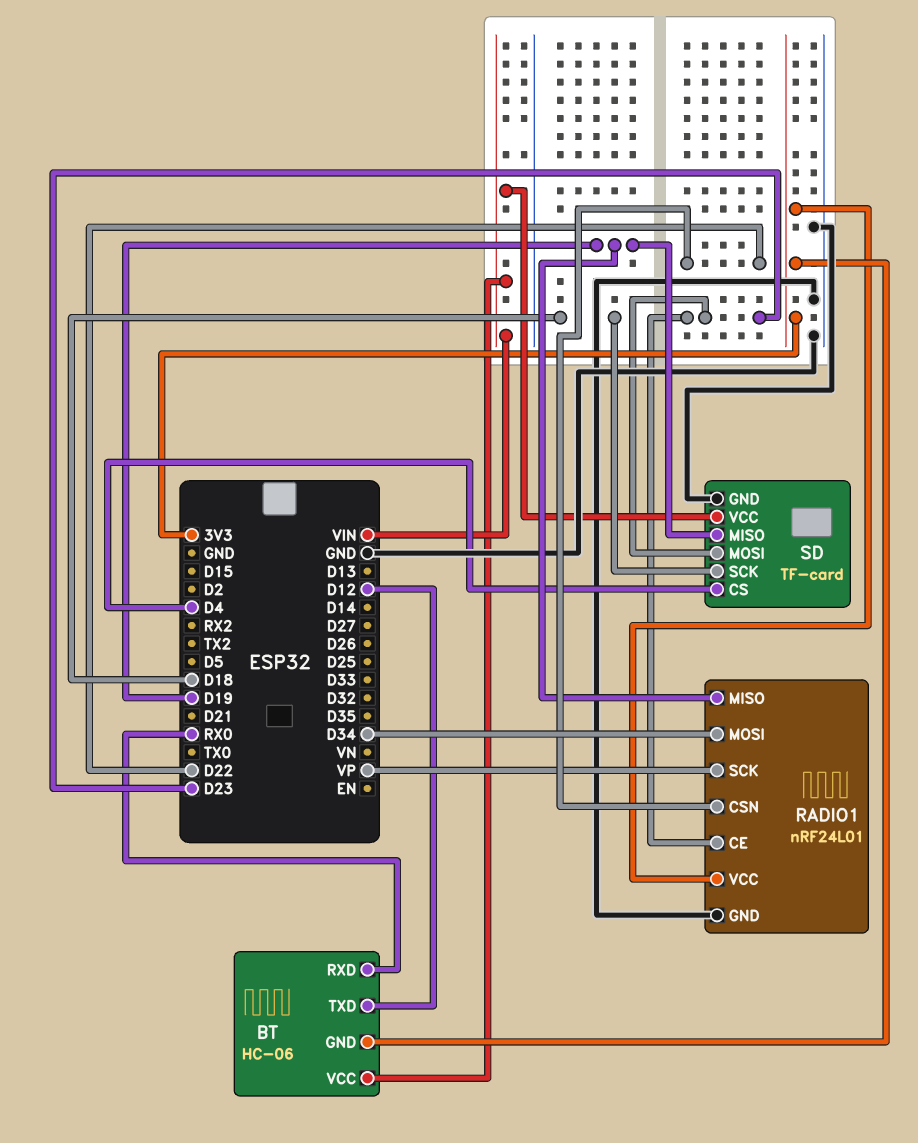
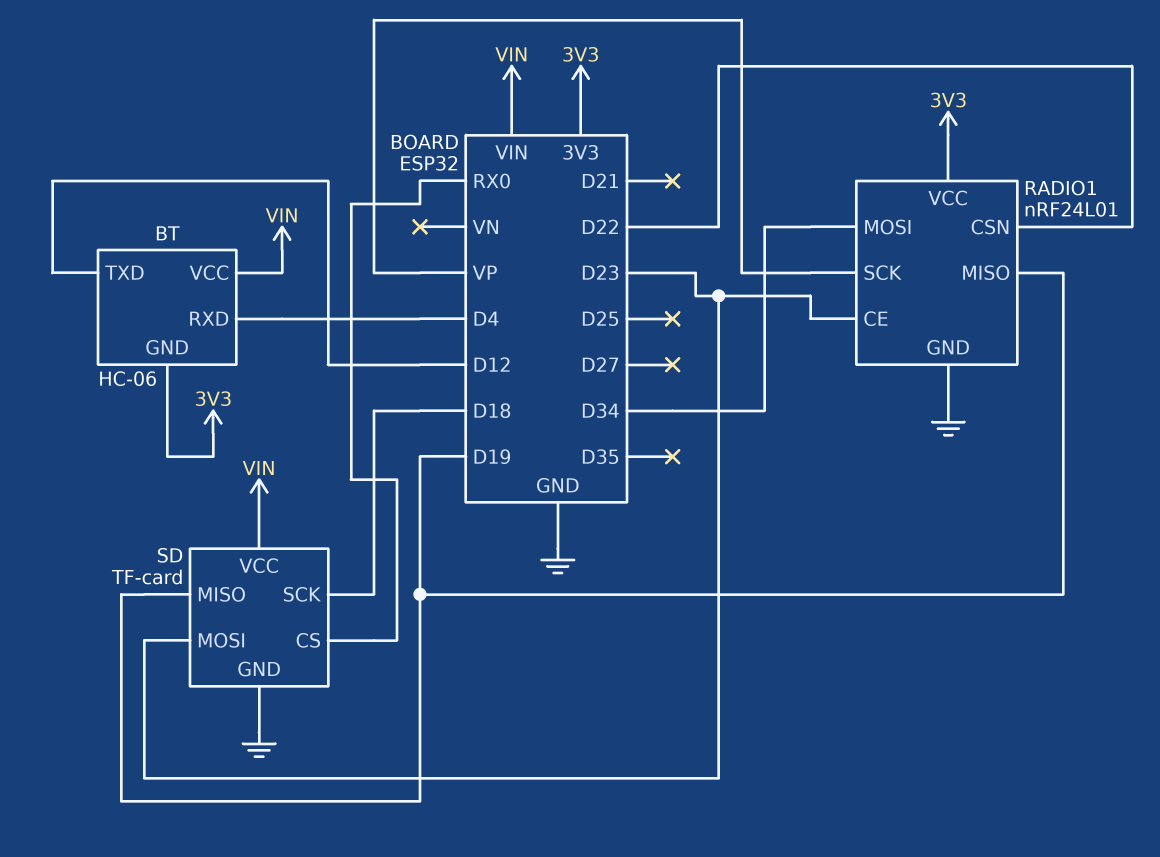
BT pin RXD: RX0 -> D4
SD pin CS: D4 -> RX0

